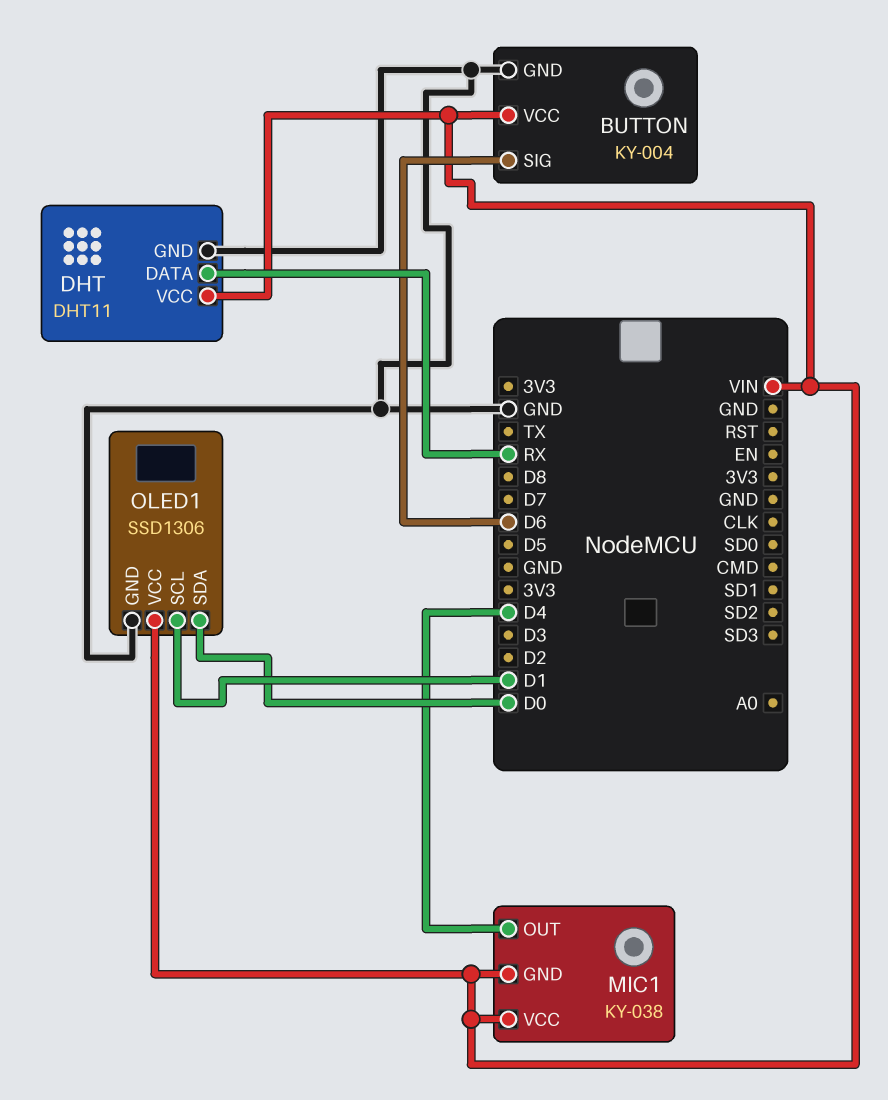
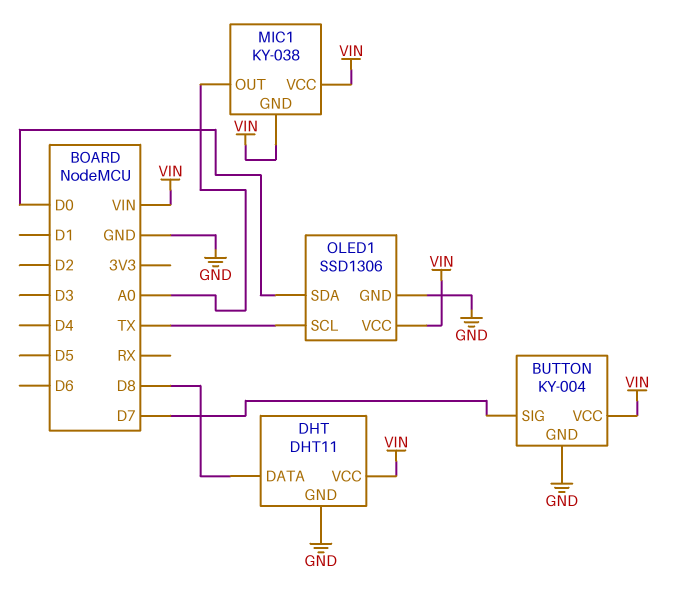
BUTTON pin SIG: D6 -> D7
DHT pin DATA: RX -> D8
MIC1 pin OUT: D4 -> A0
OLED1 pin SCL: D1 -> TX

